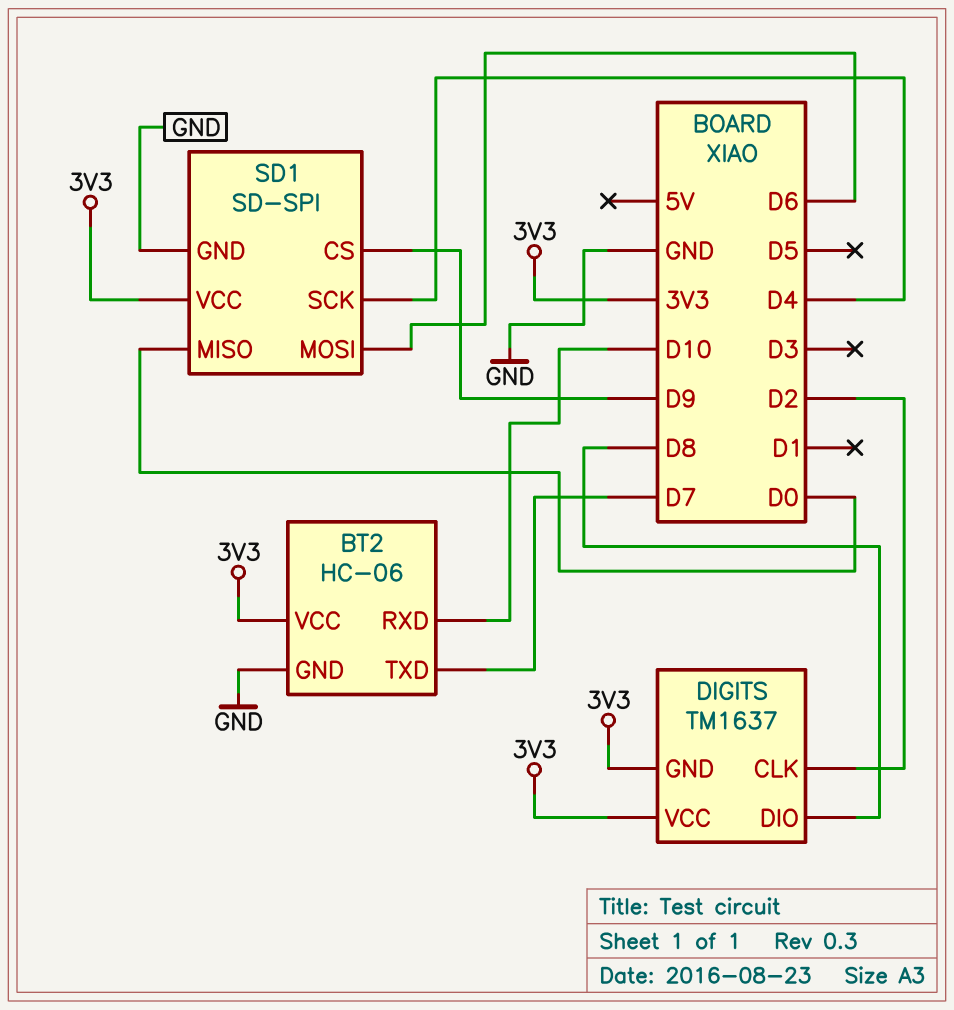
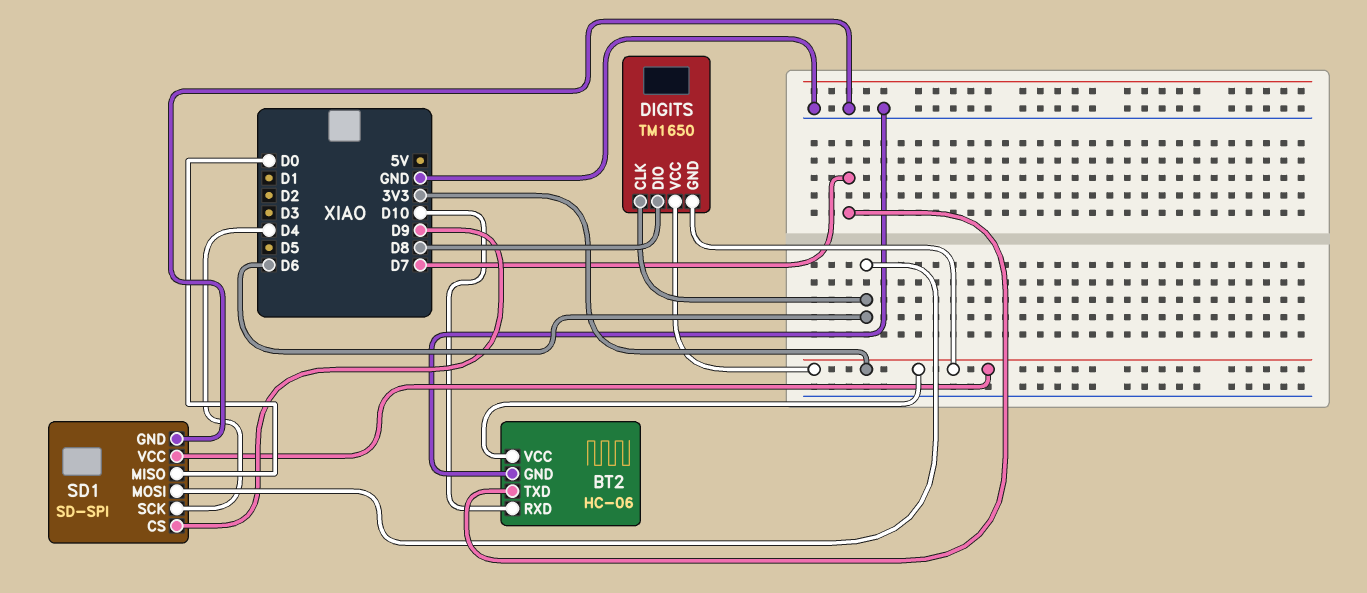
DIGITS: TM1637 -> TM1650
DIGITS pin CLK: D2 -> D6

